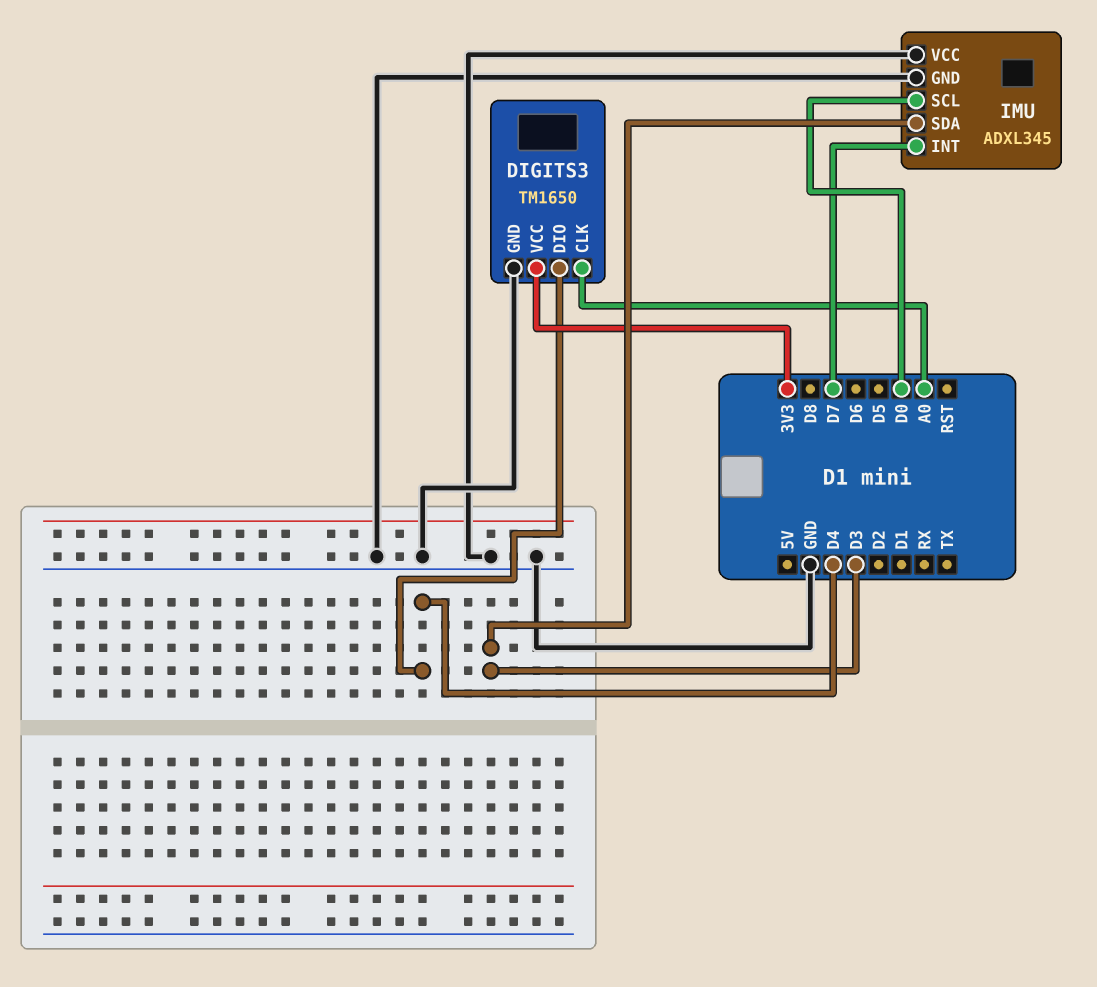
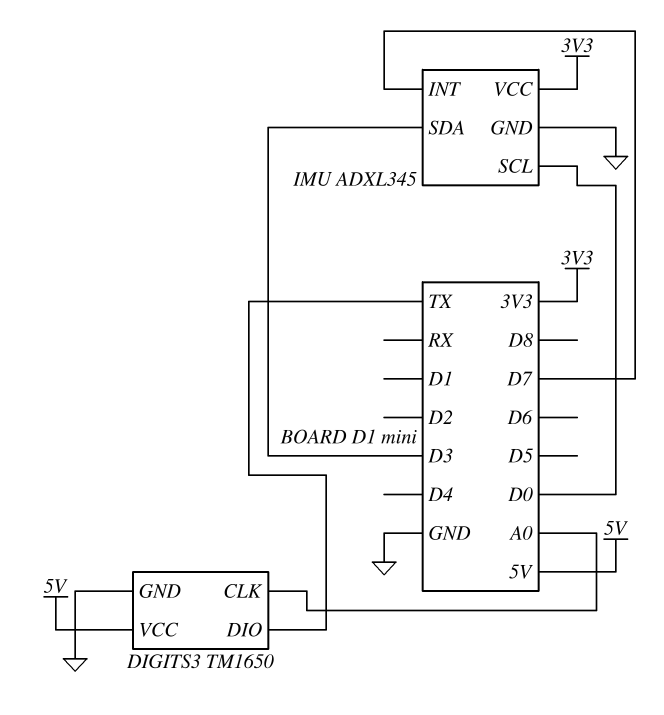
DIGITS3 pin DIO: D4 -> TX
DIGITS3 pin VCC: 3V3 -> 5V
IMU pin VCC: GND -> 3V3

